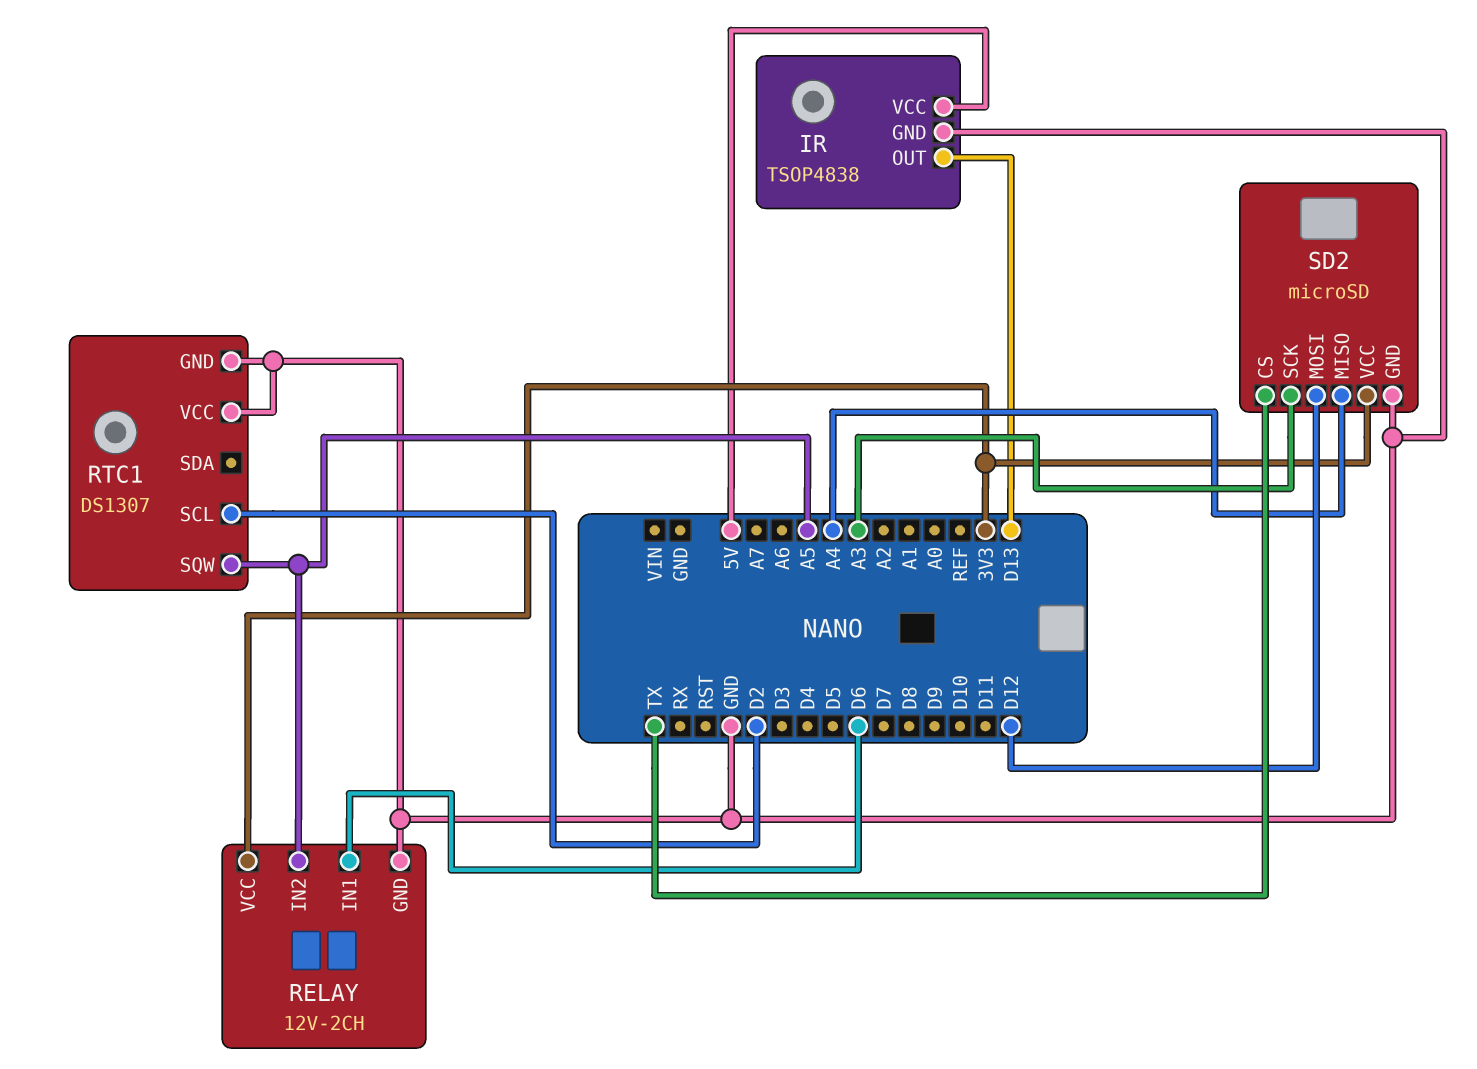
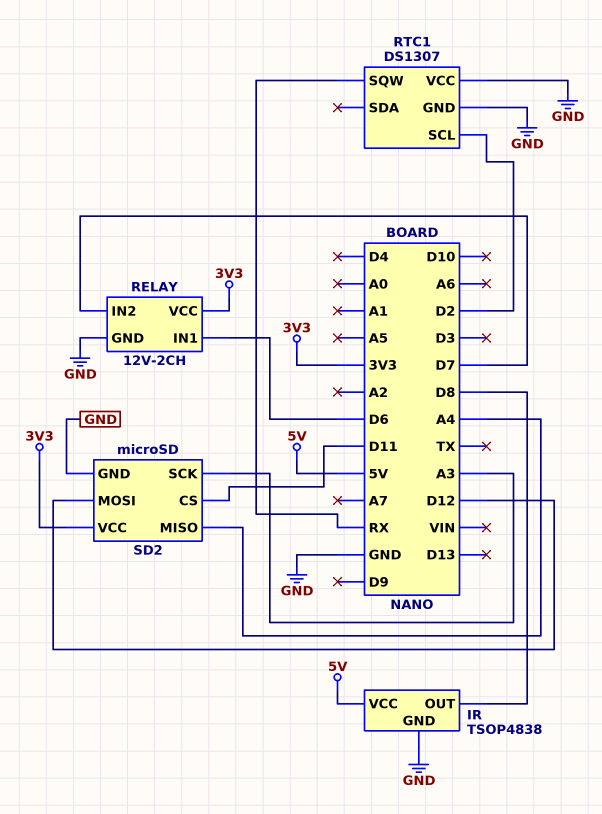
IR pin OUT: D13 -> D8
RELAY pin IN2: A5 -> D7
RTC1 pin SQW: A5 -> RX
SD2 pin CS: TX -> D11

